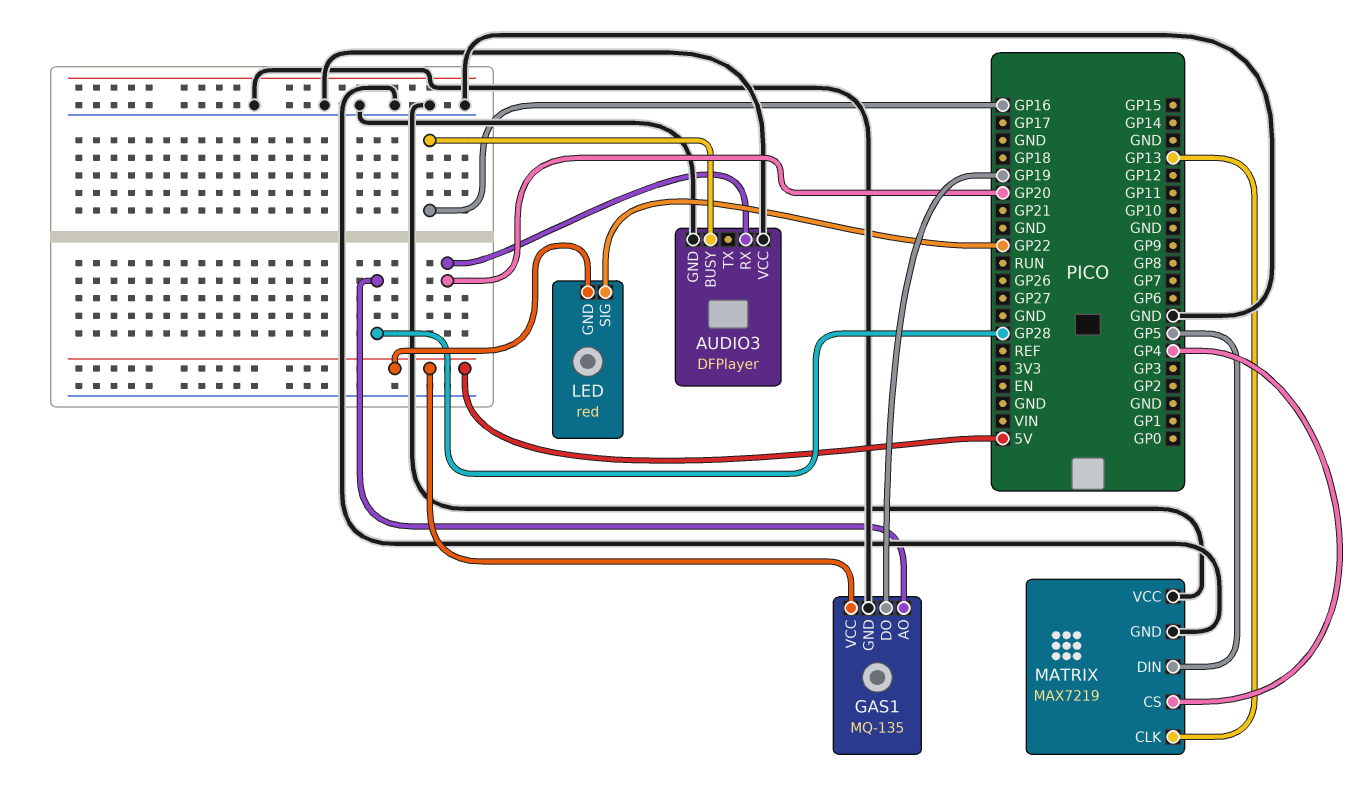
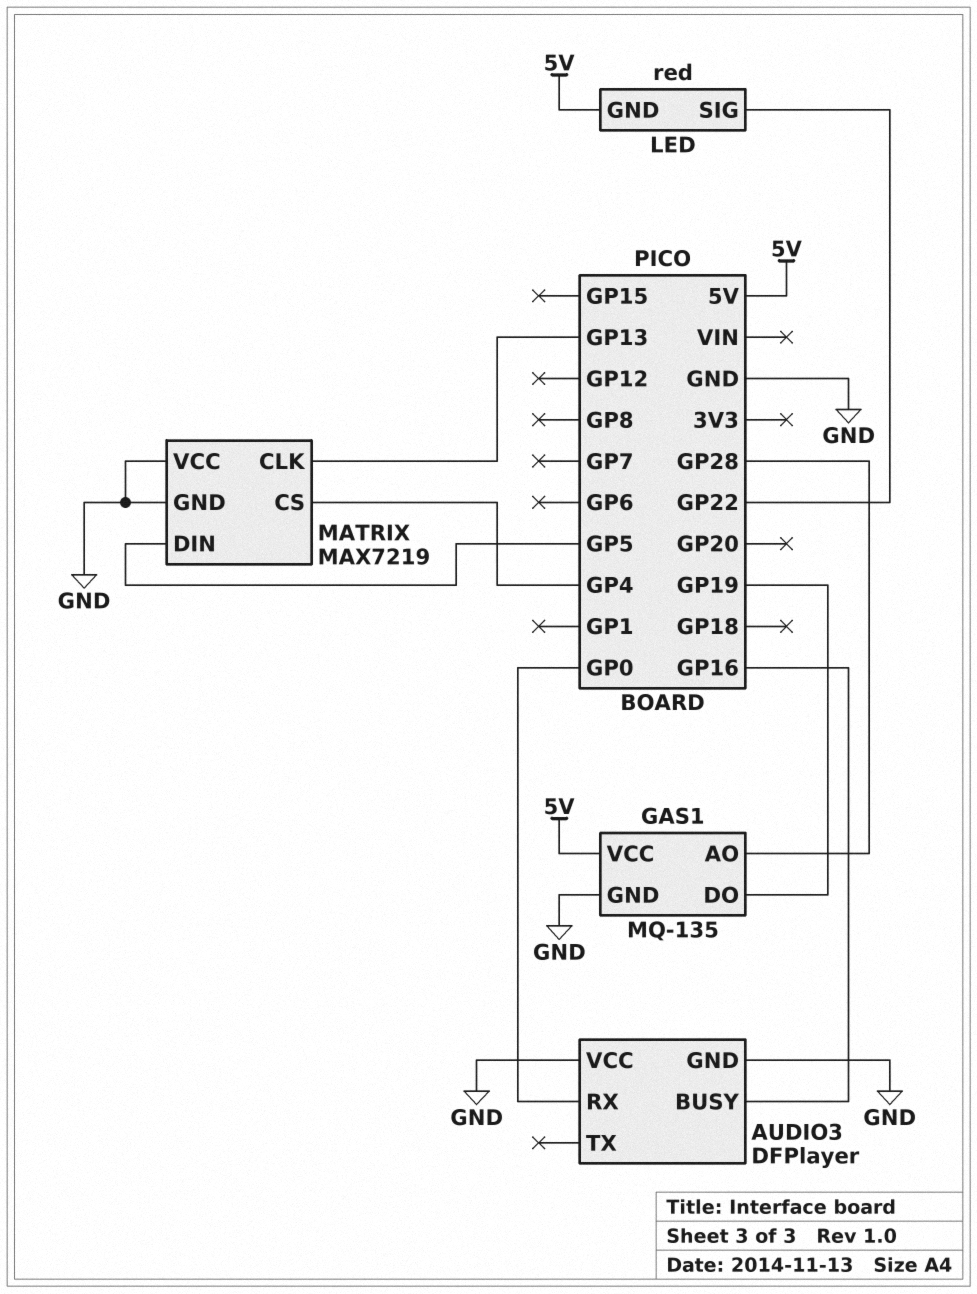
AUDIO3 pin RX: GP20 -> GP0

